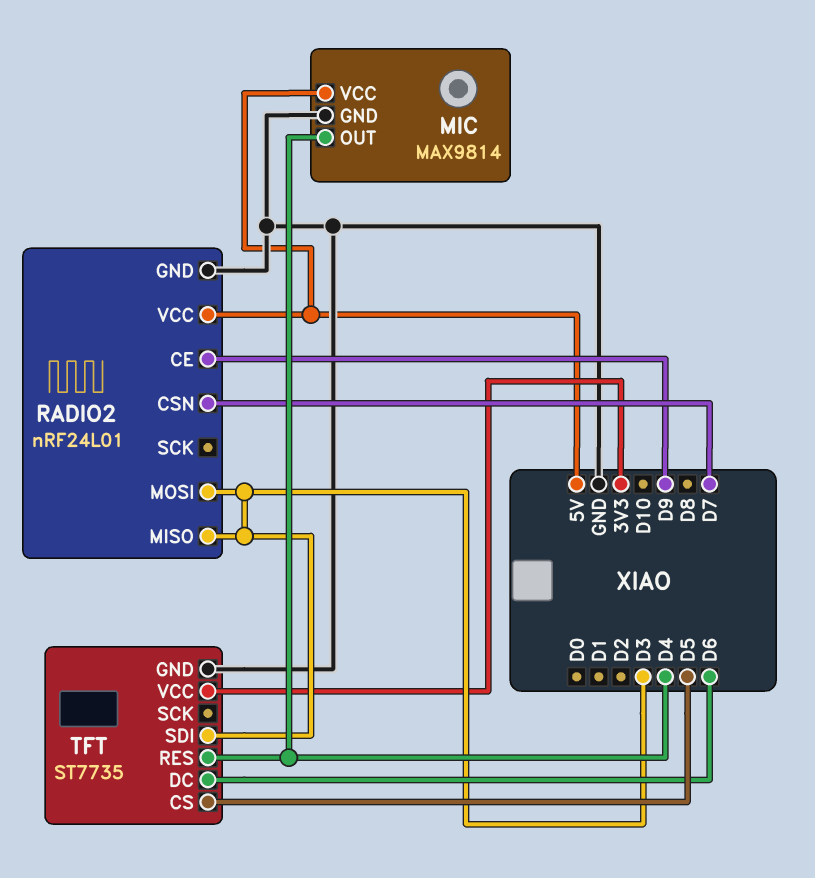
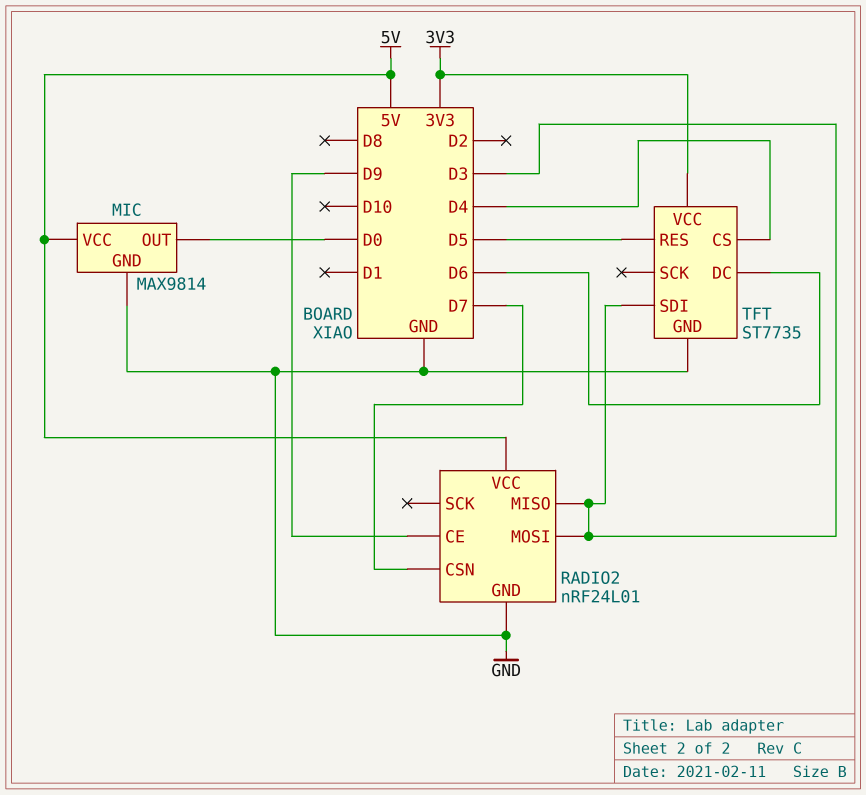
MIC pin OUT: D4 -> D0
TFT pin CS: D5 -> D4
TFT pin RES: D4 -> D5

